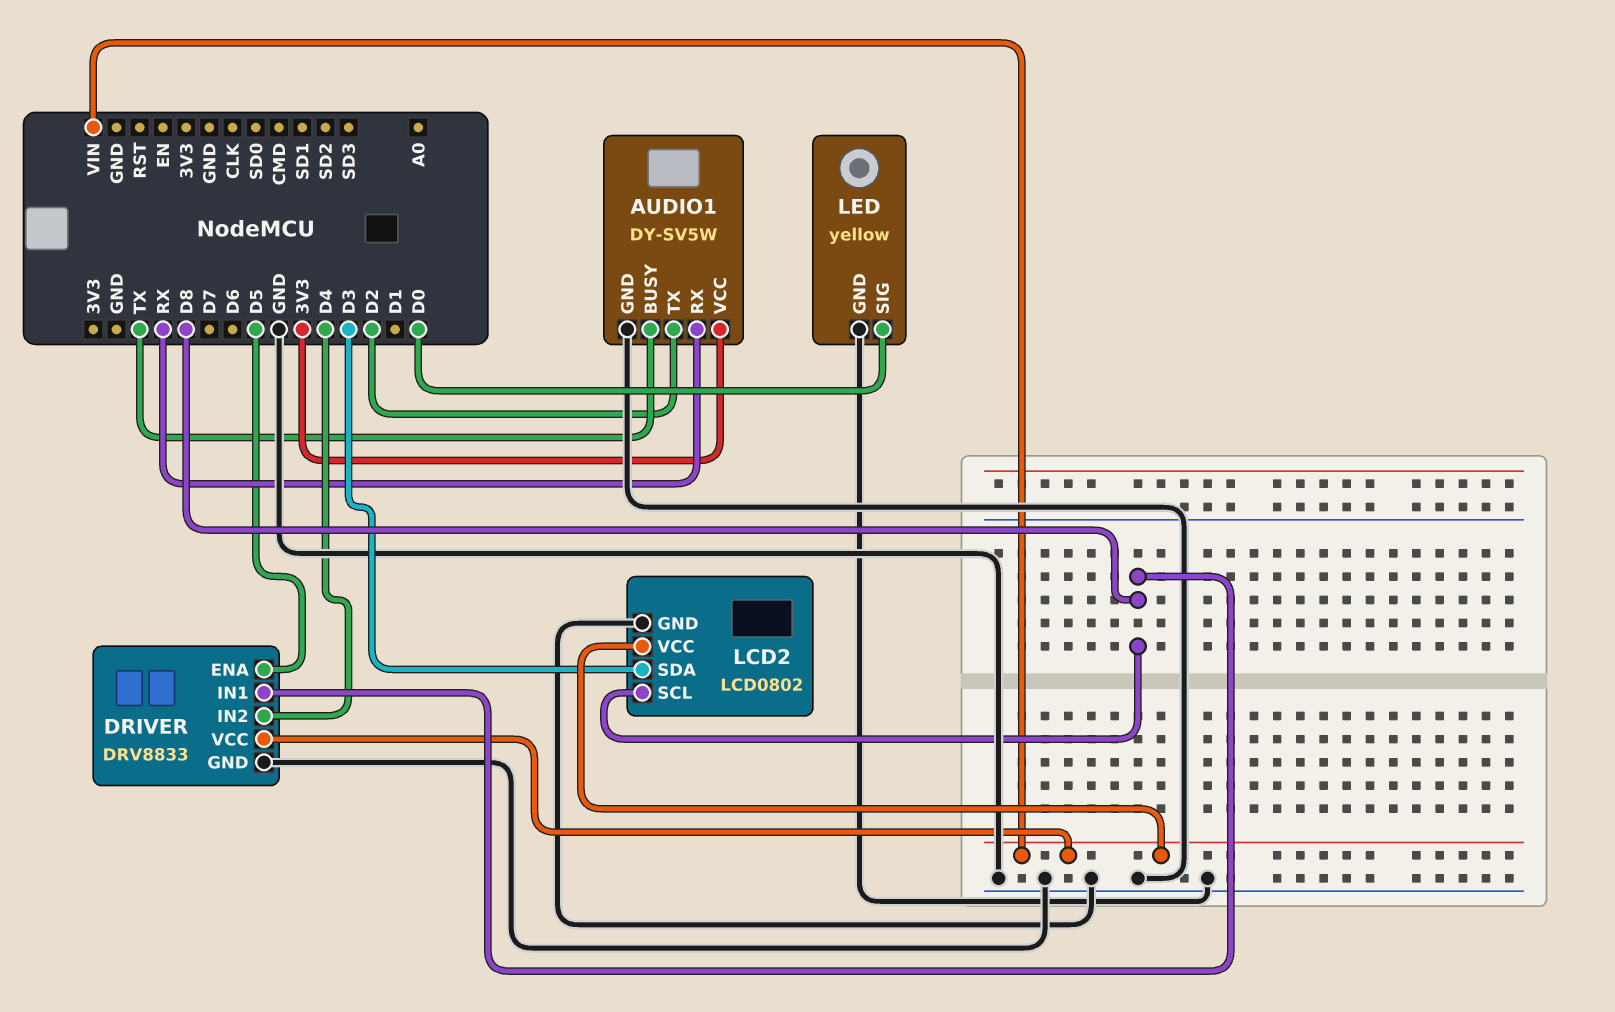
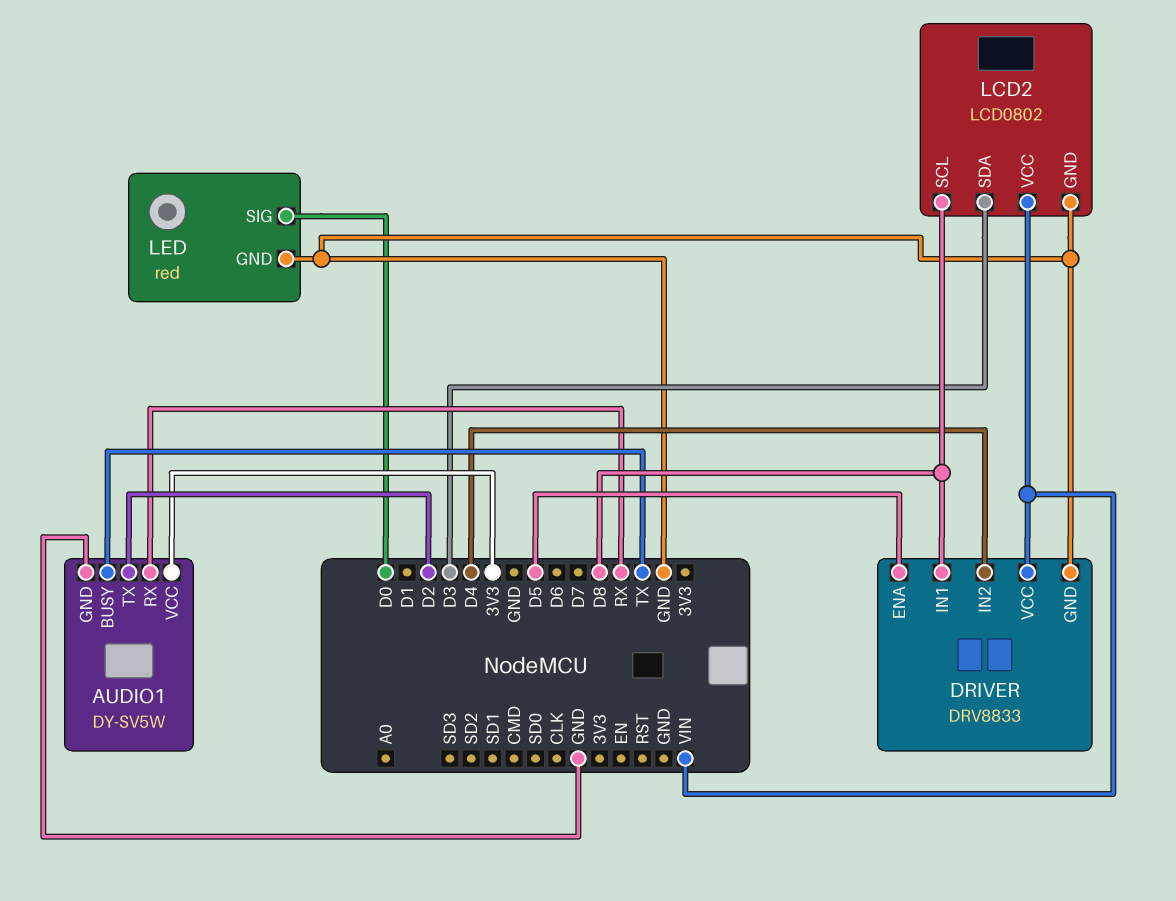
LED: yellow -> red

